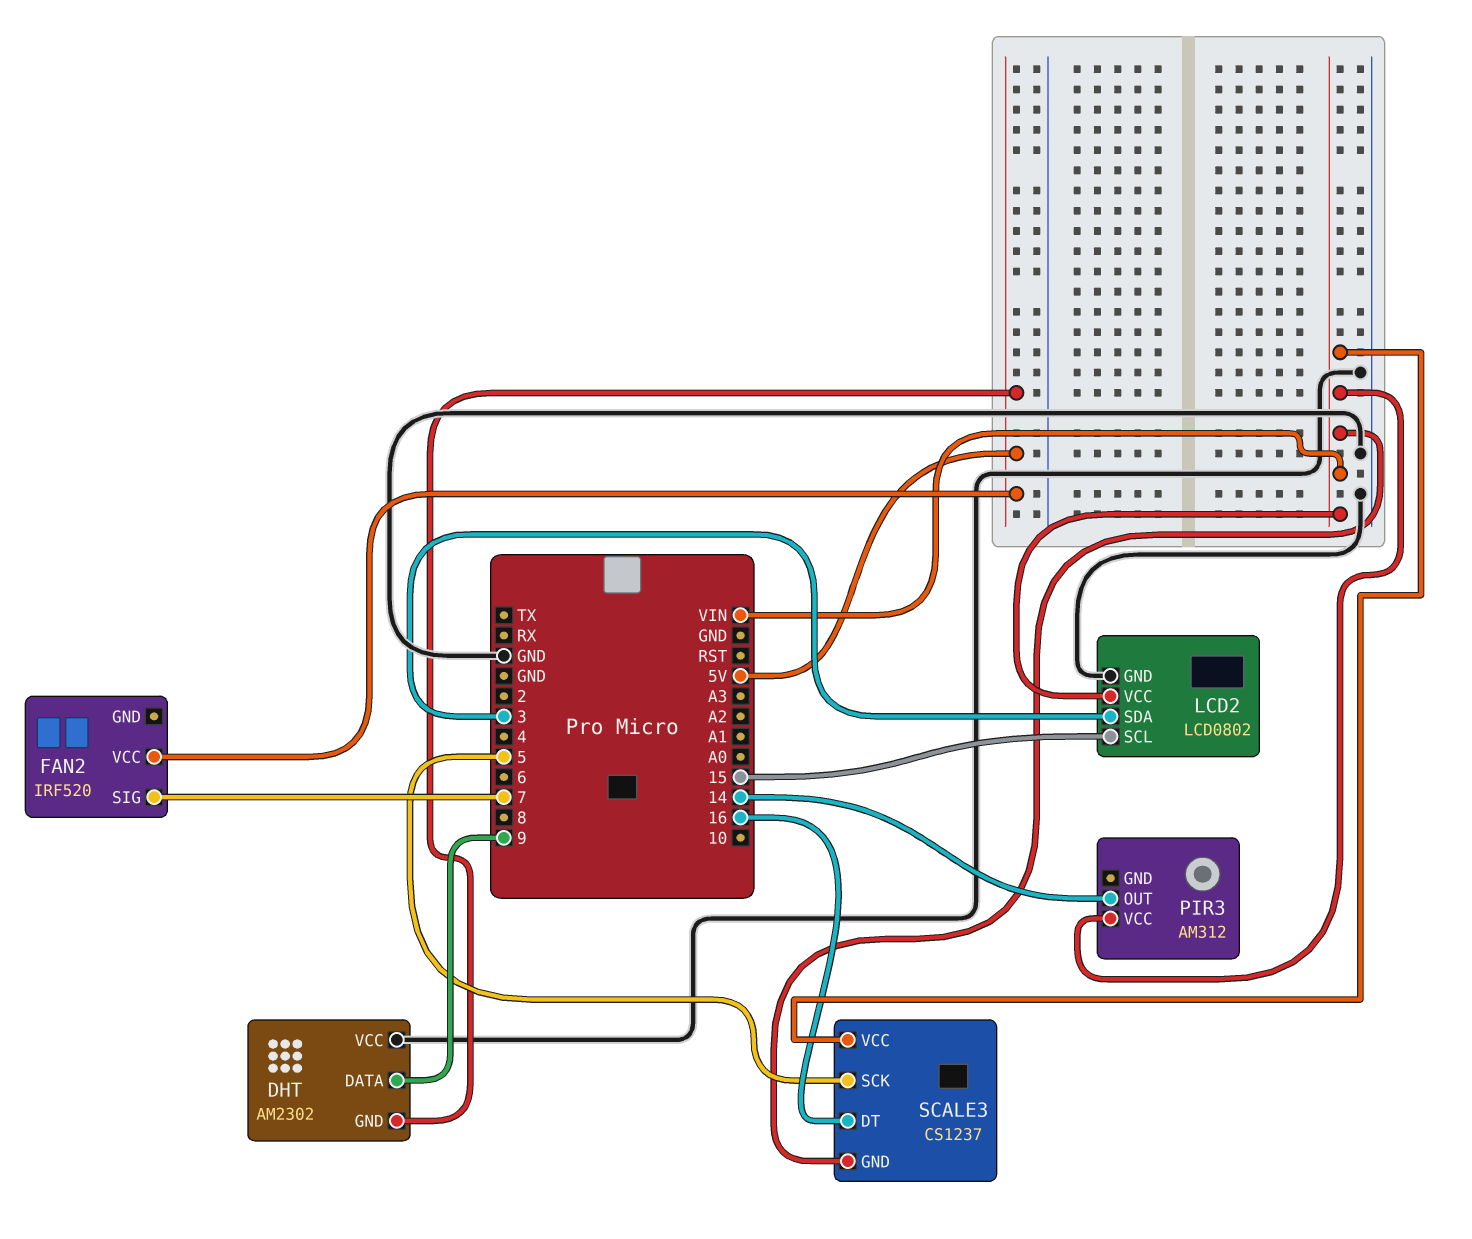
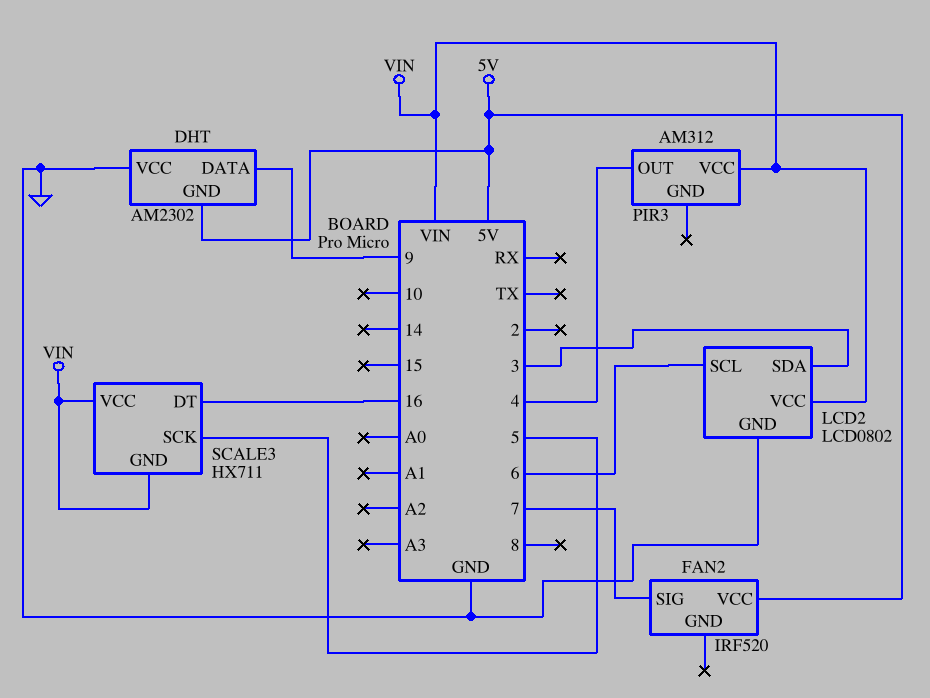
LCD2 pin SCL: 15 -> 6
PIR3 pin OUT: 14 -> 4
SCALE3: CS1237 -> HX711

